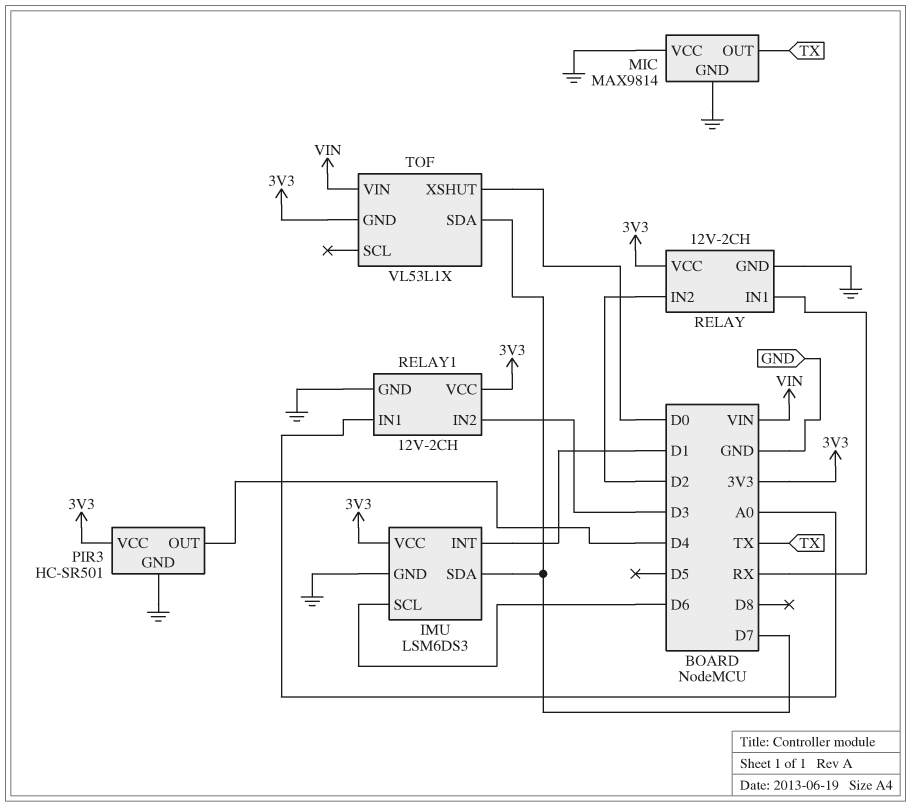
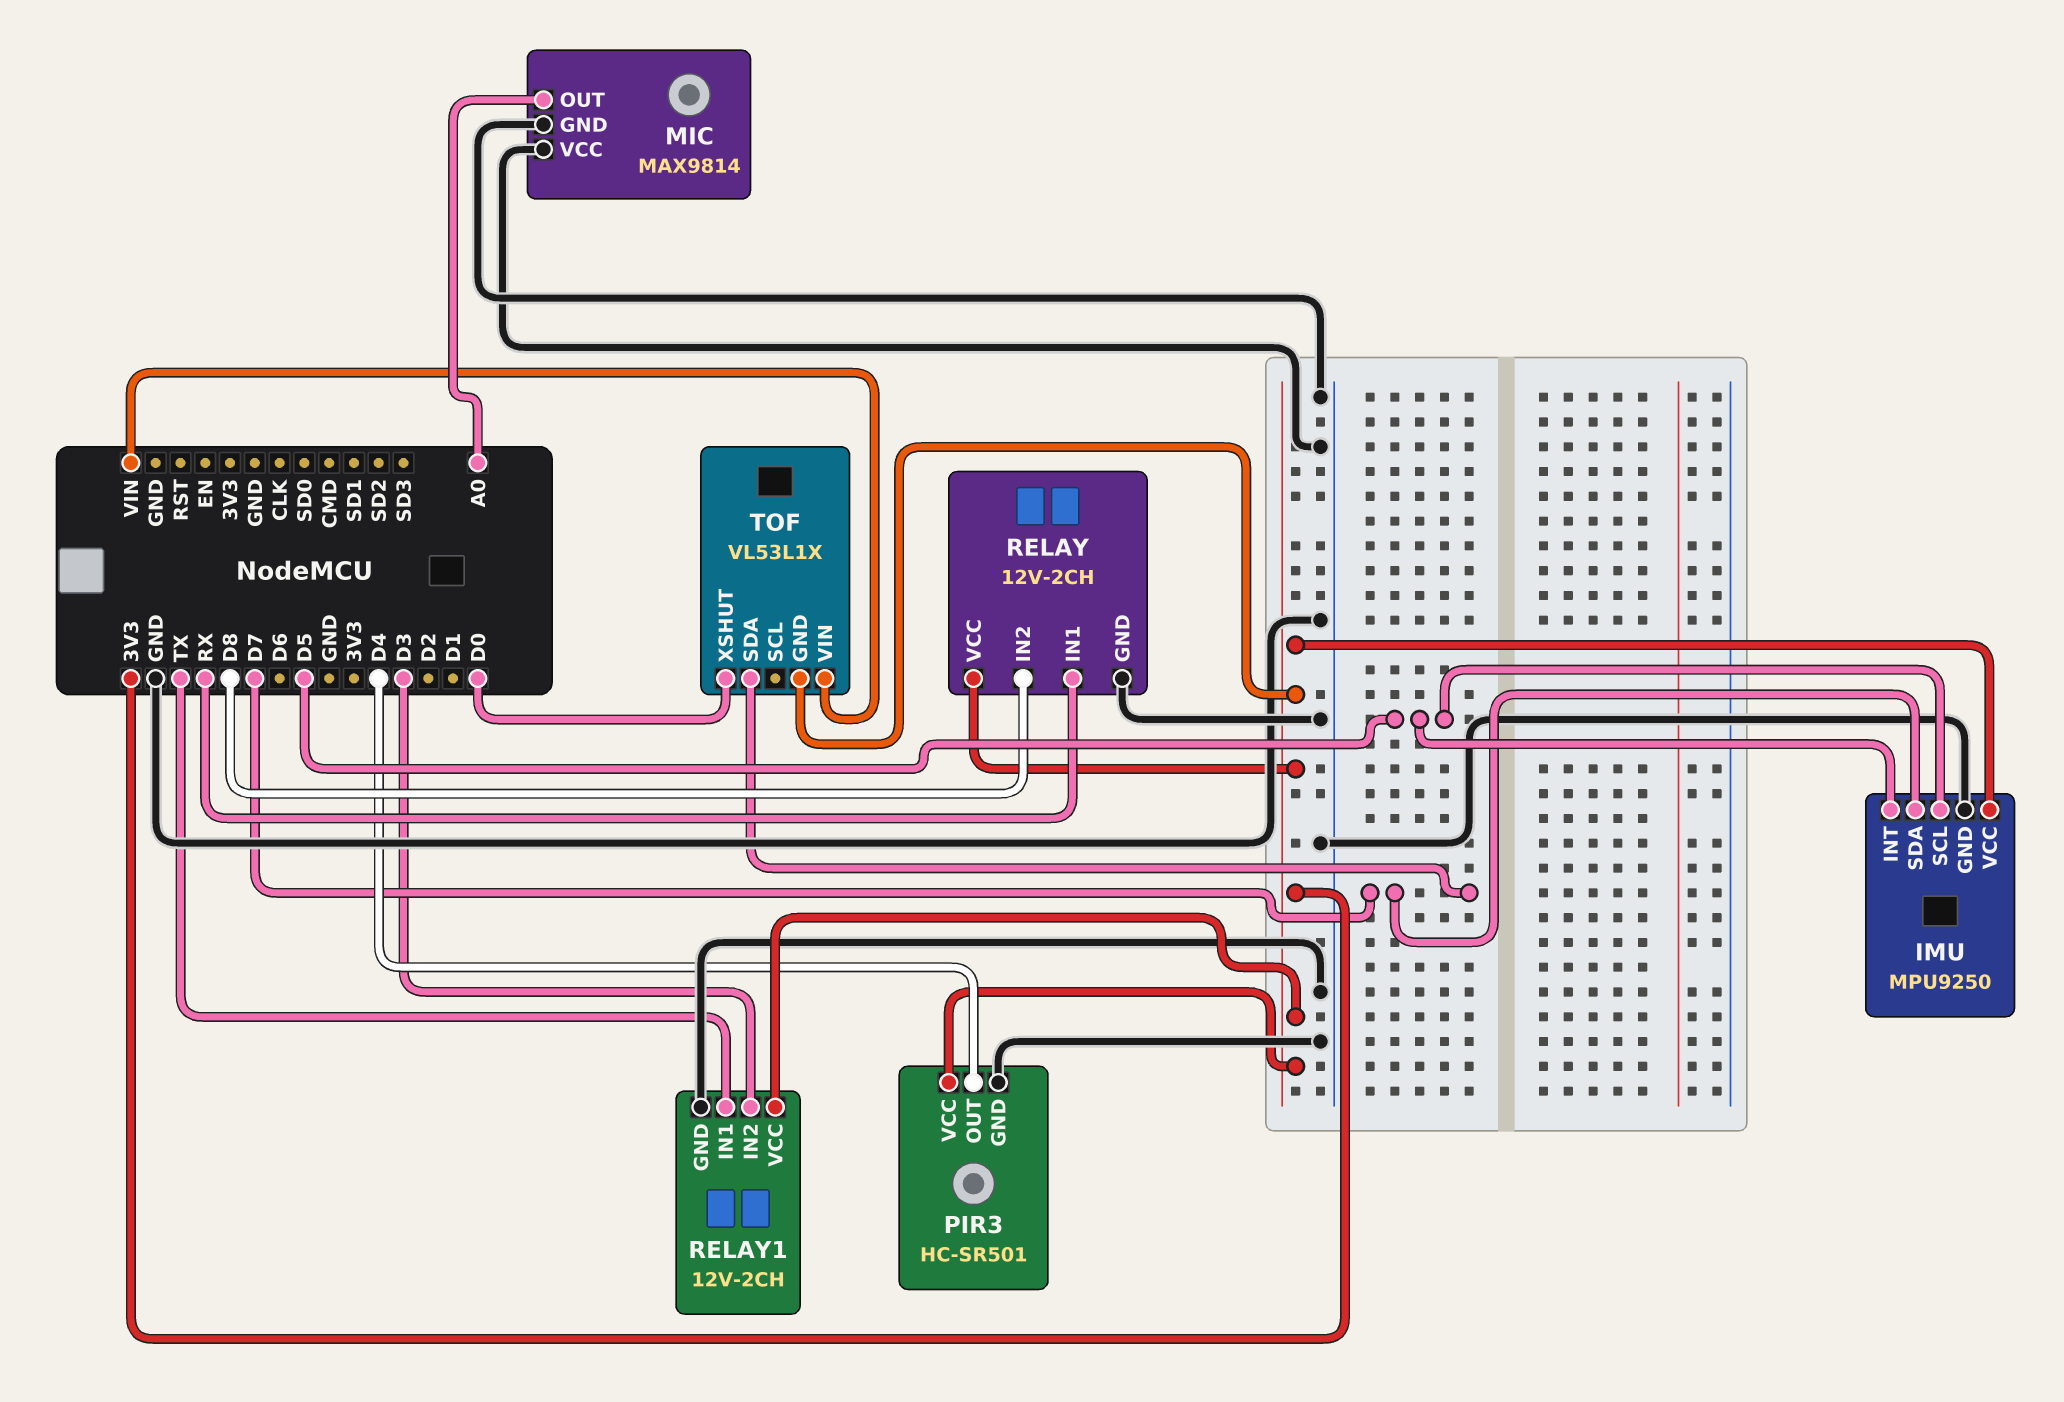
IMU: LSM6DS3 -> MPU9250
IMU pin INT: D1 -> D5
IMU pin SCL: D6 -> D5
MIC pin OUT: TX -> A0
RELAY pin IN2: D2 -> D8
RELAY1 pin IN1: A0 -> TX

